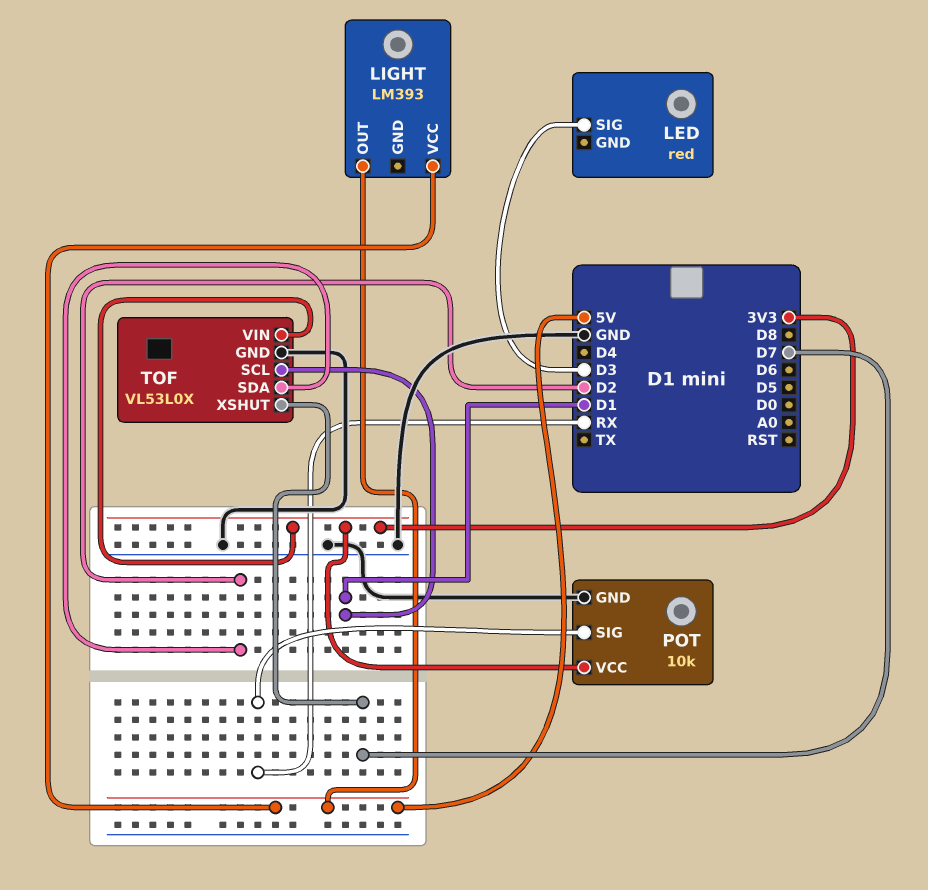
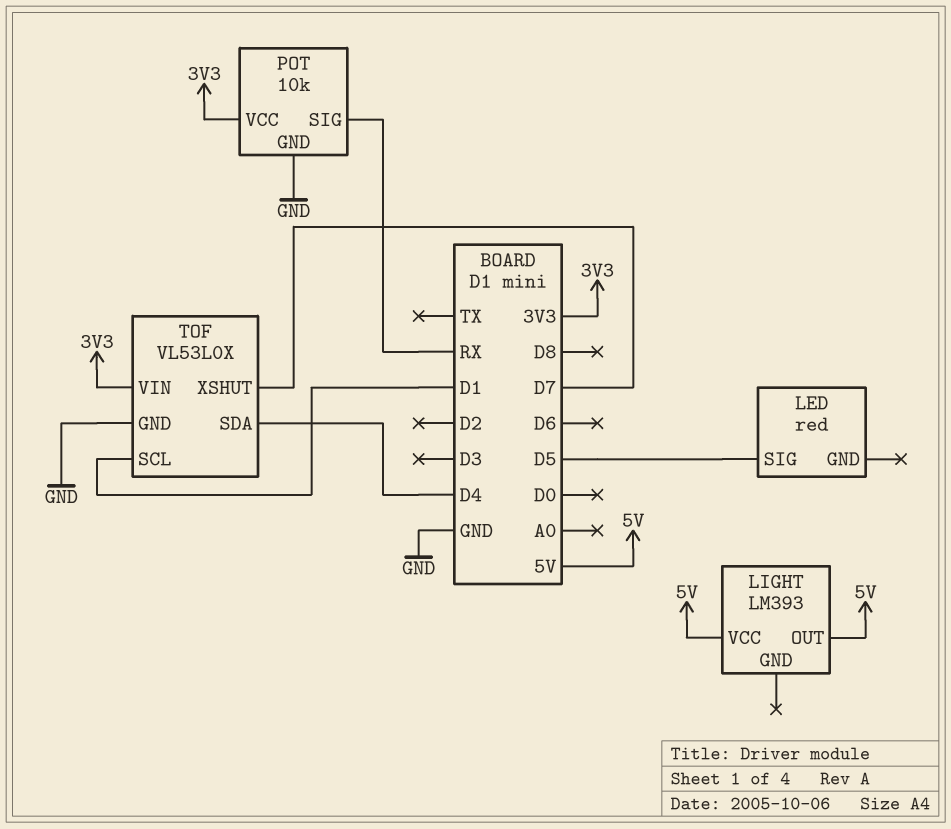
LED pin SIG: D3 -> D5
TOF pin SDA: D2 -> D4

